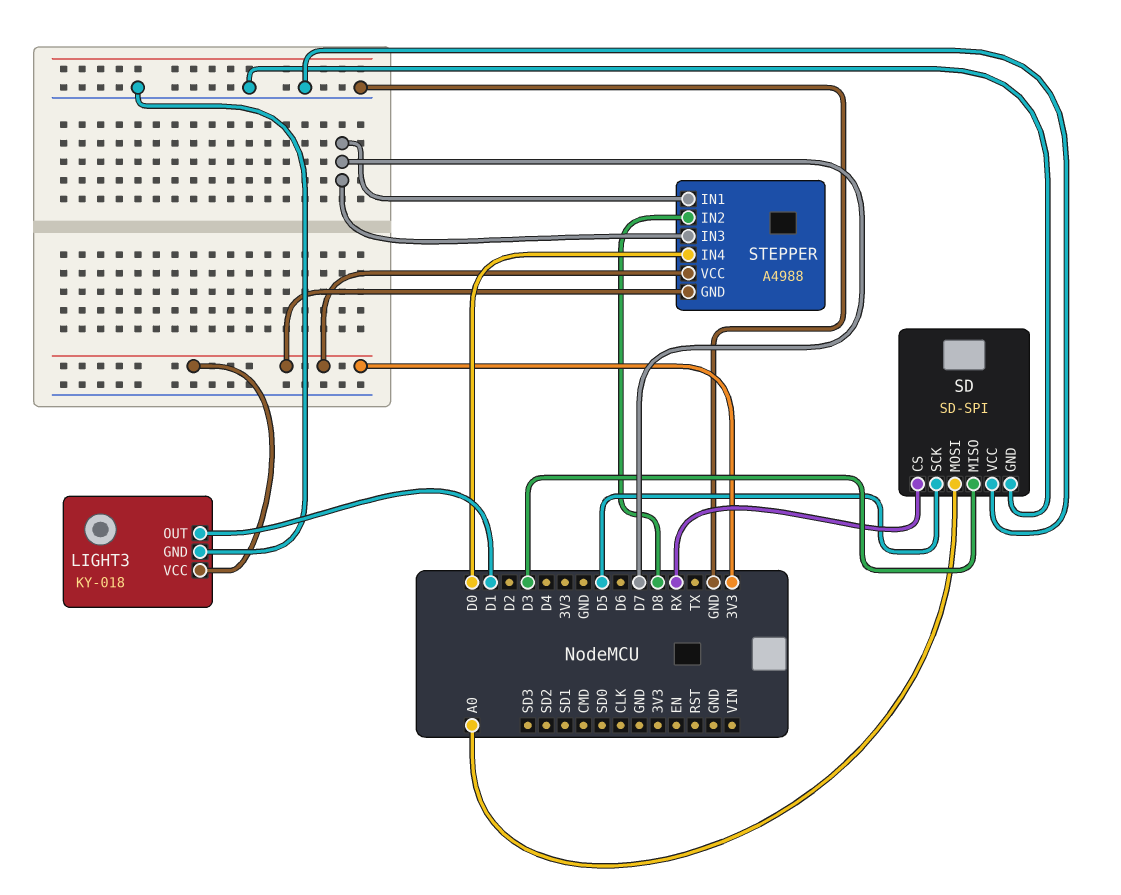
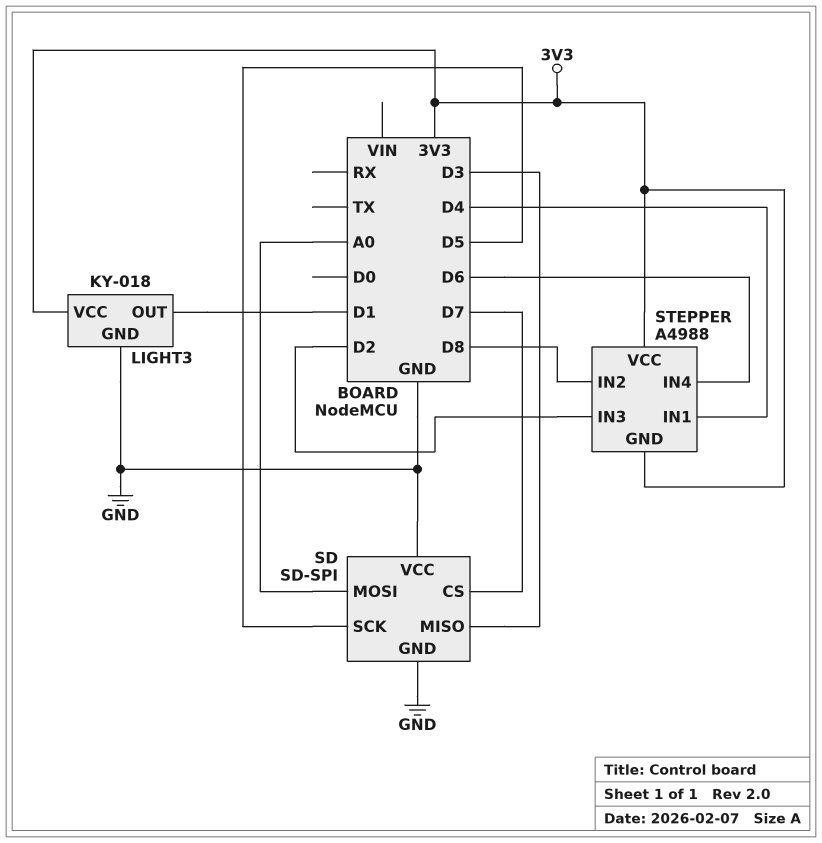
SD pin CS: RX -> D7
STEPPER pin IN1: D7 -> D4
STEPPER pin IN3: D7 -> D2
STEPPER pin IN4: D0 -> D6

